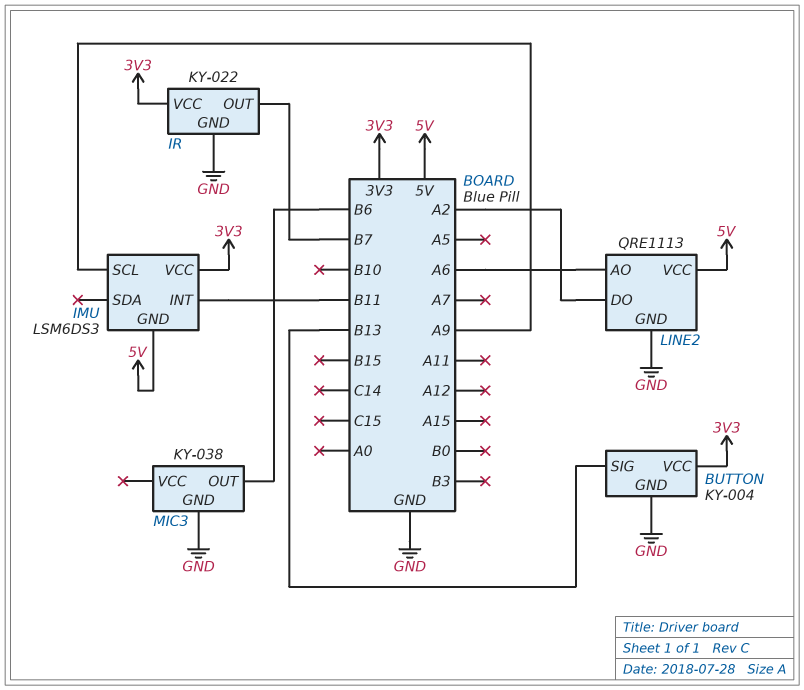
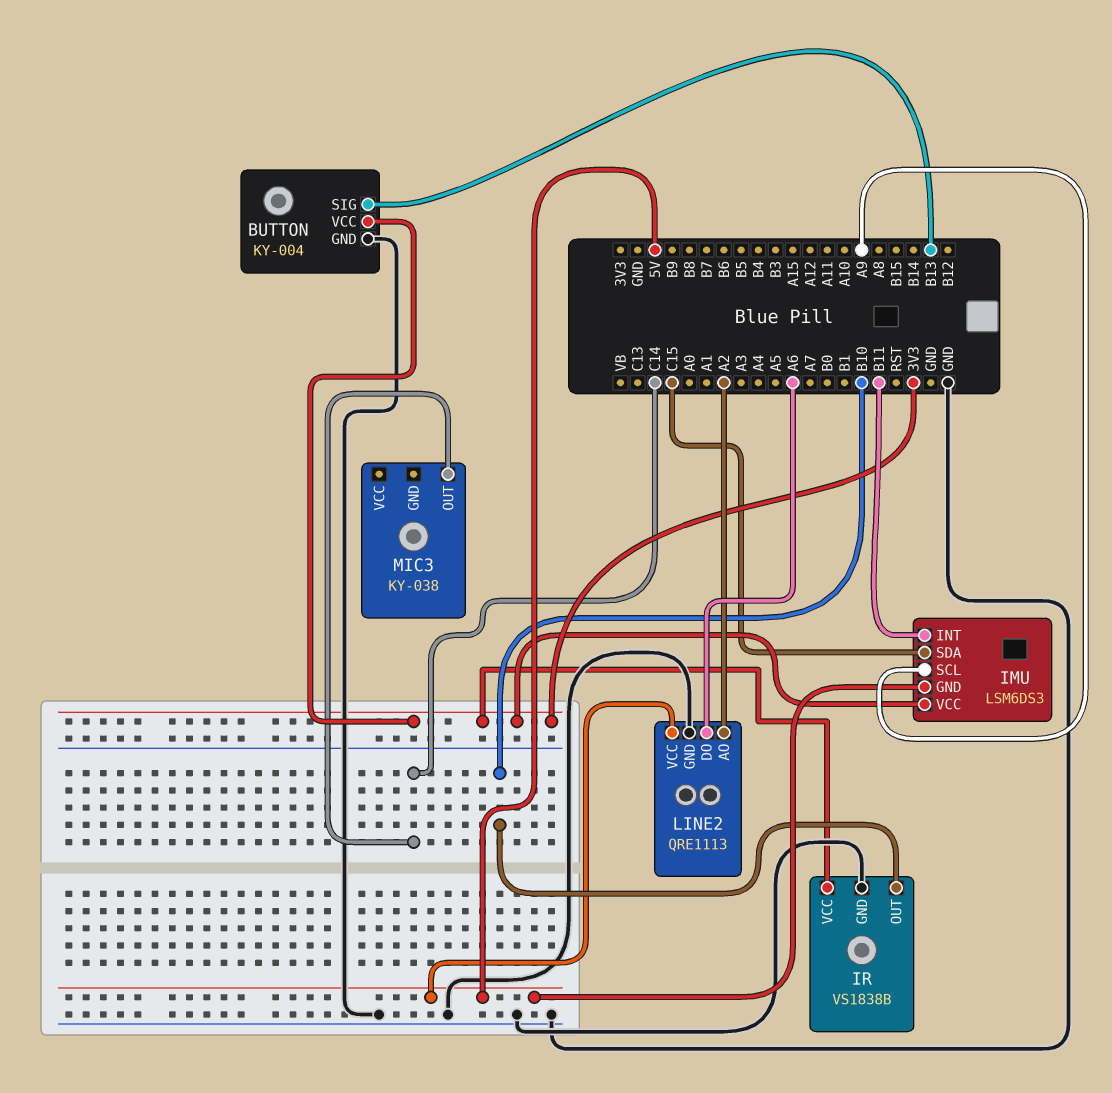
IMU pin SDA: none -> C15
IR: KY-022 -> VS1838B
IR pin OUT: B7 -> B10
LINE2 pin AO: A6 -> A2
LINE2 pin DO: A2 -> A6
MIC3 pin GND: GND -> none
MIC3 pin OUT: B6 -> C14

